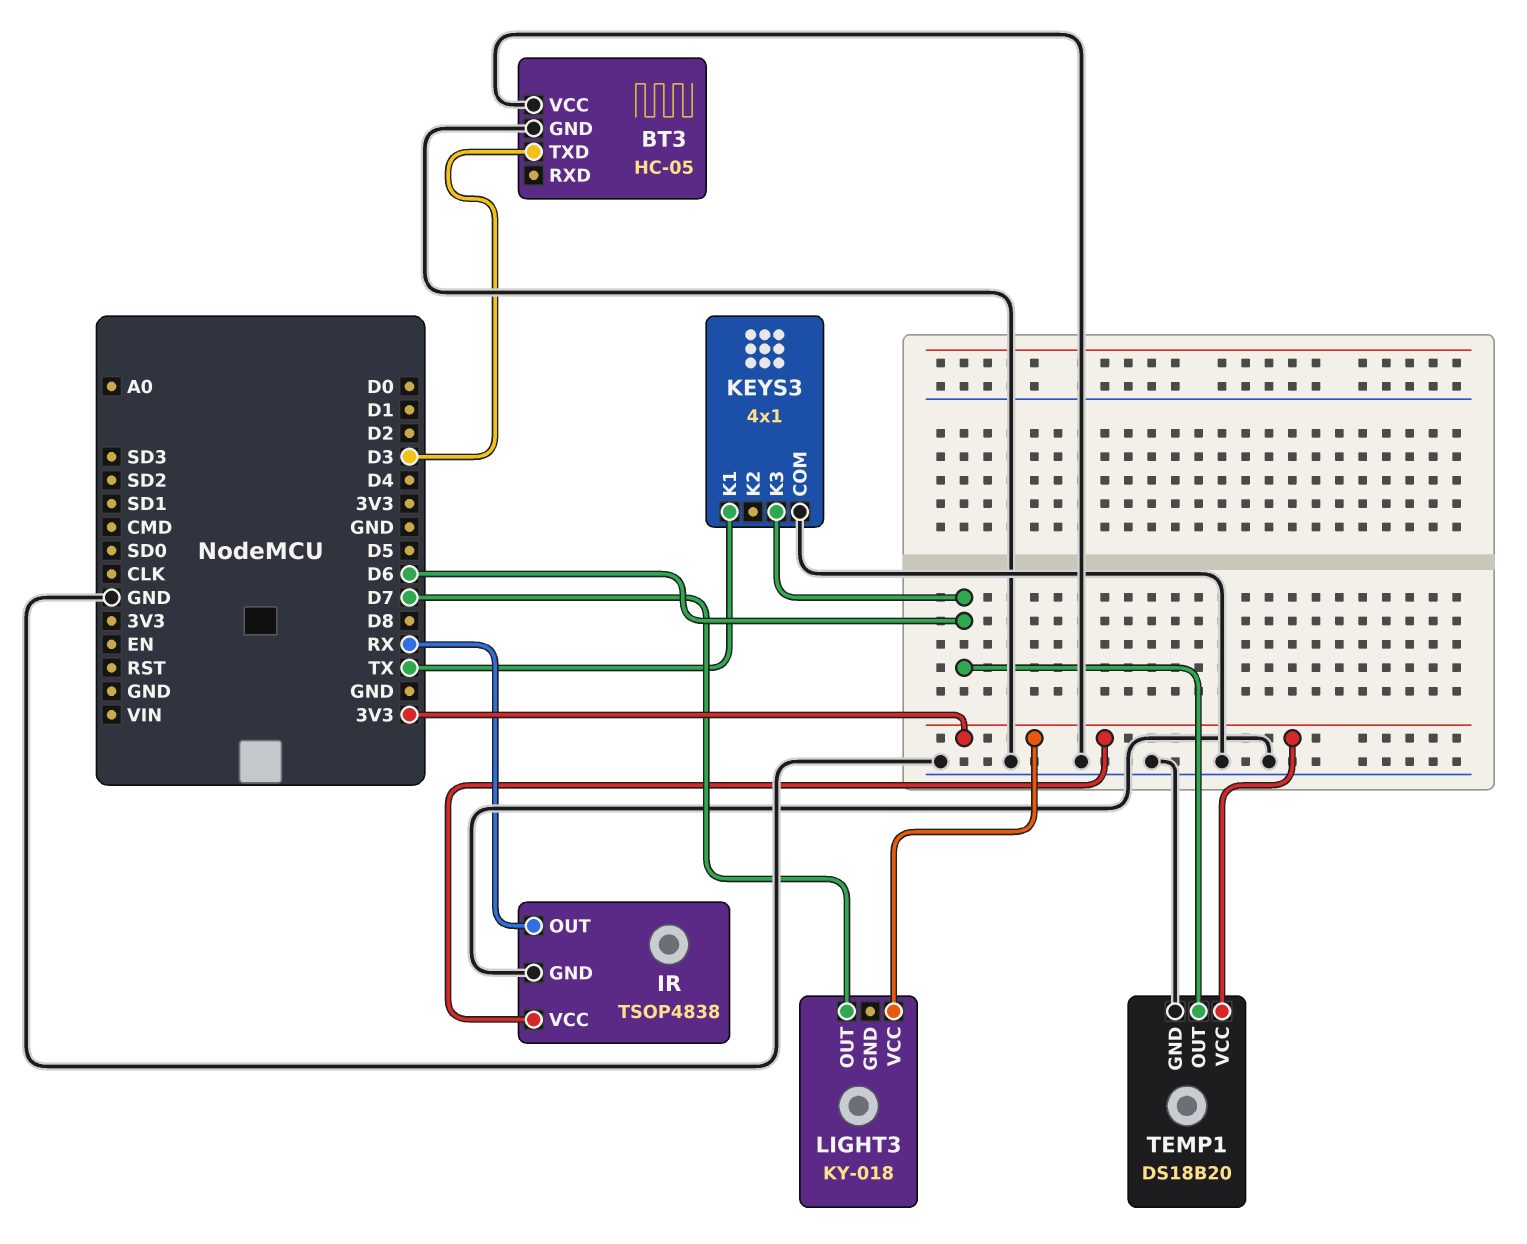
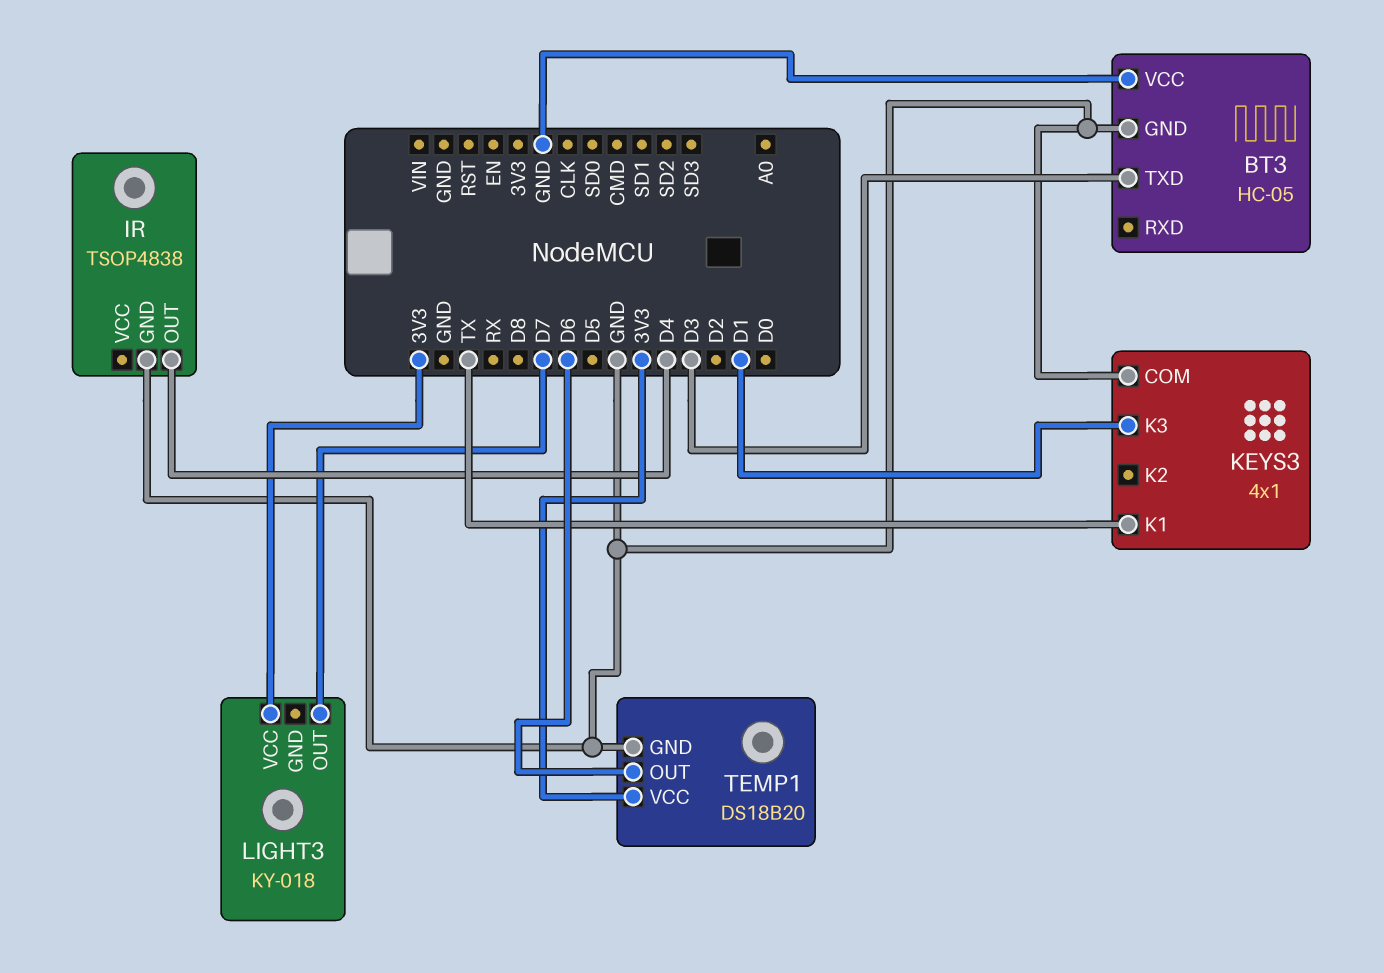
IR pin OUT: RX -> D4
IR pin VCC: 3V3 -> none
KEYS3 pin K3: D6 -> D1

